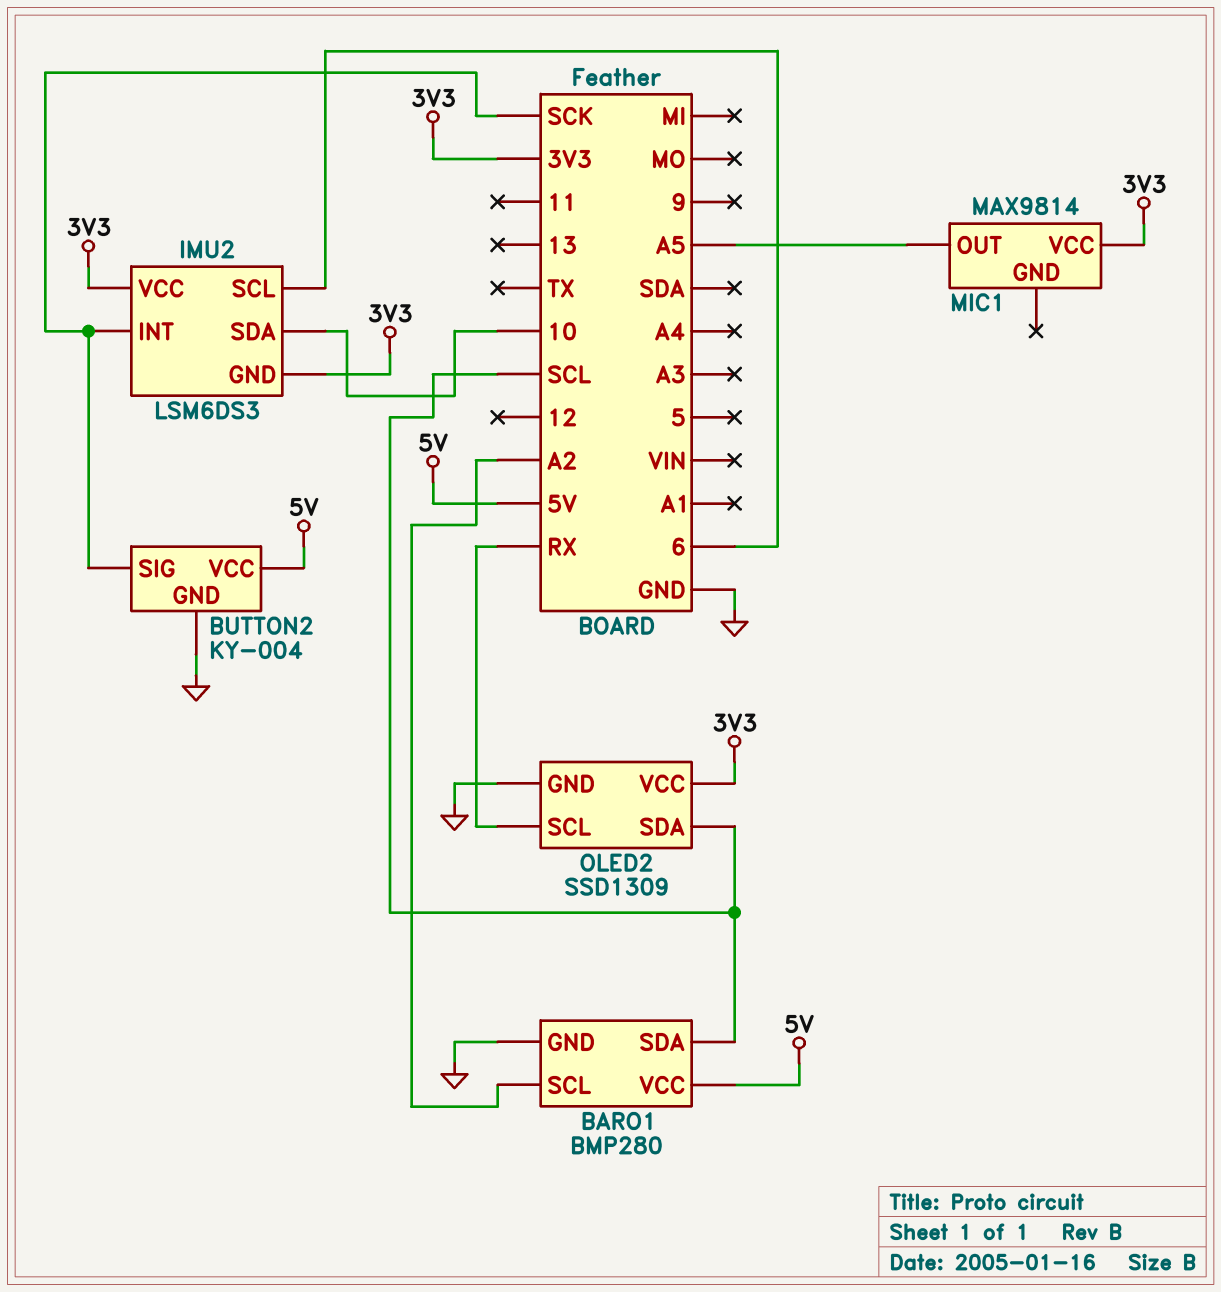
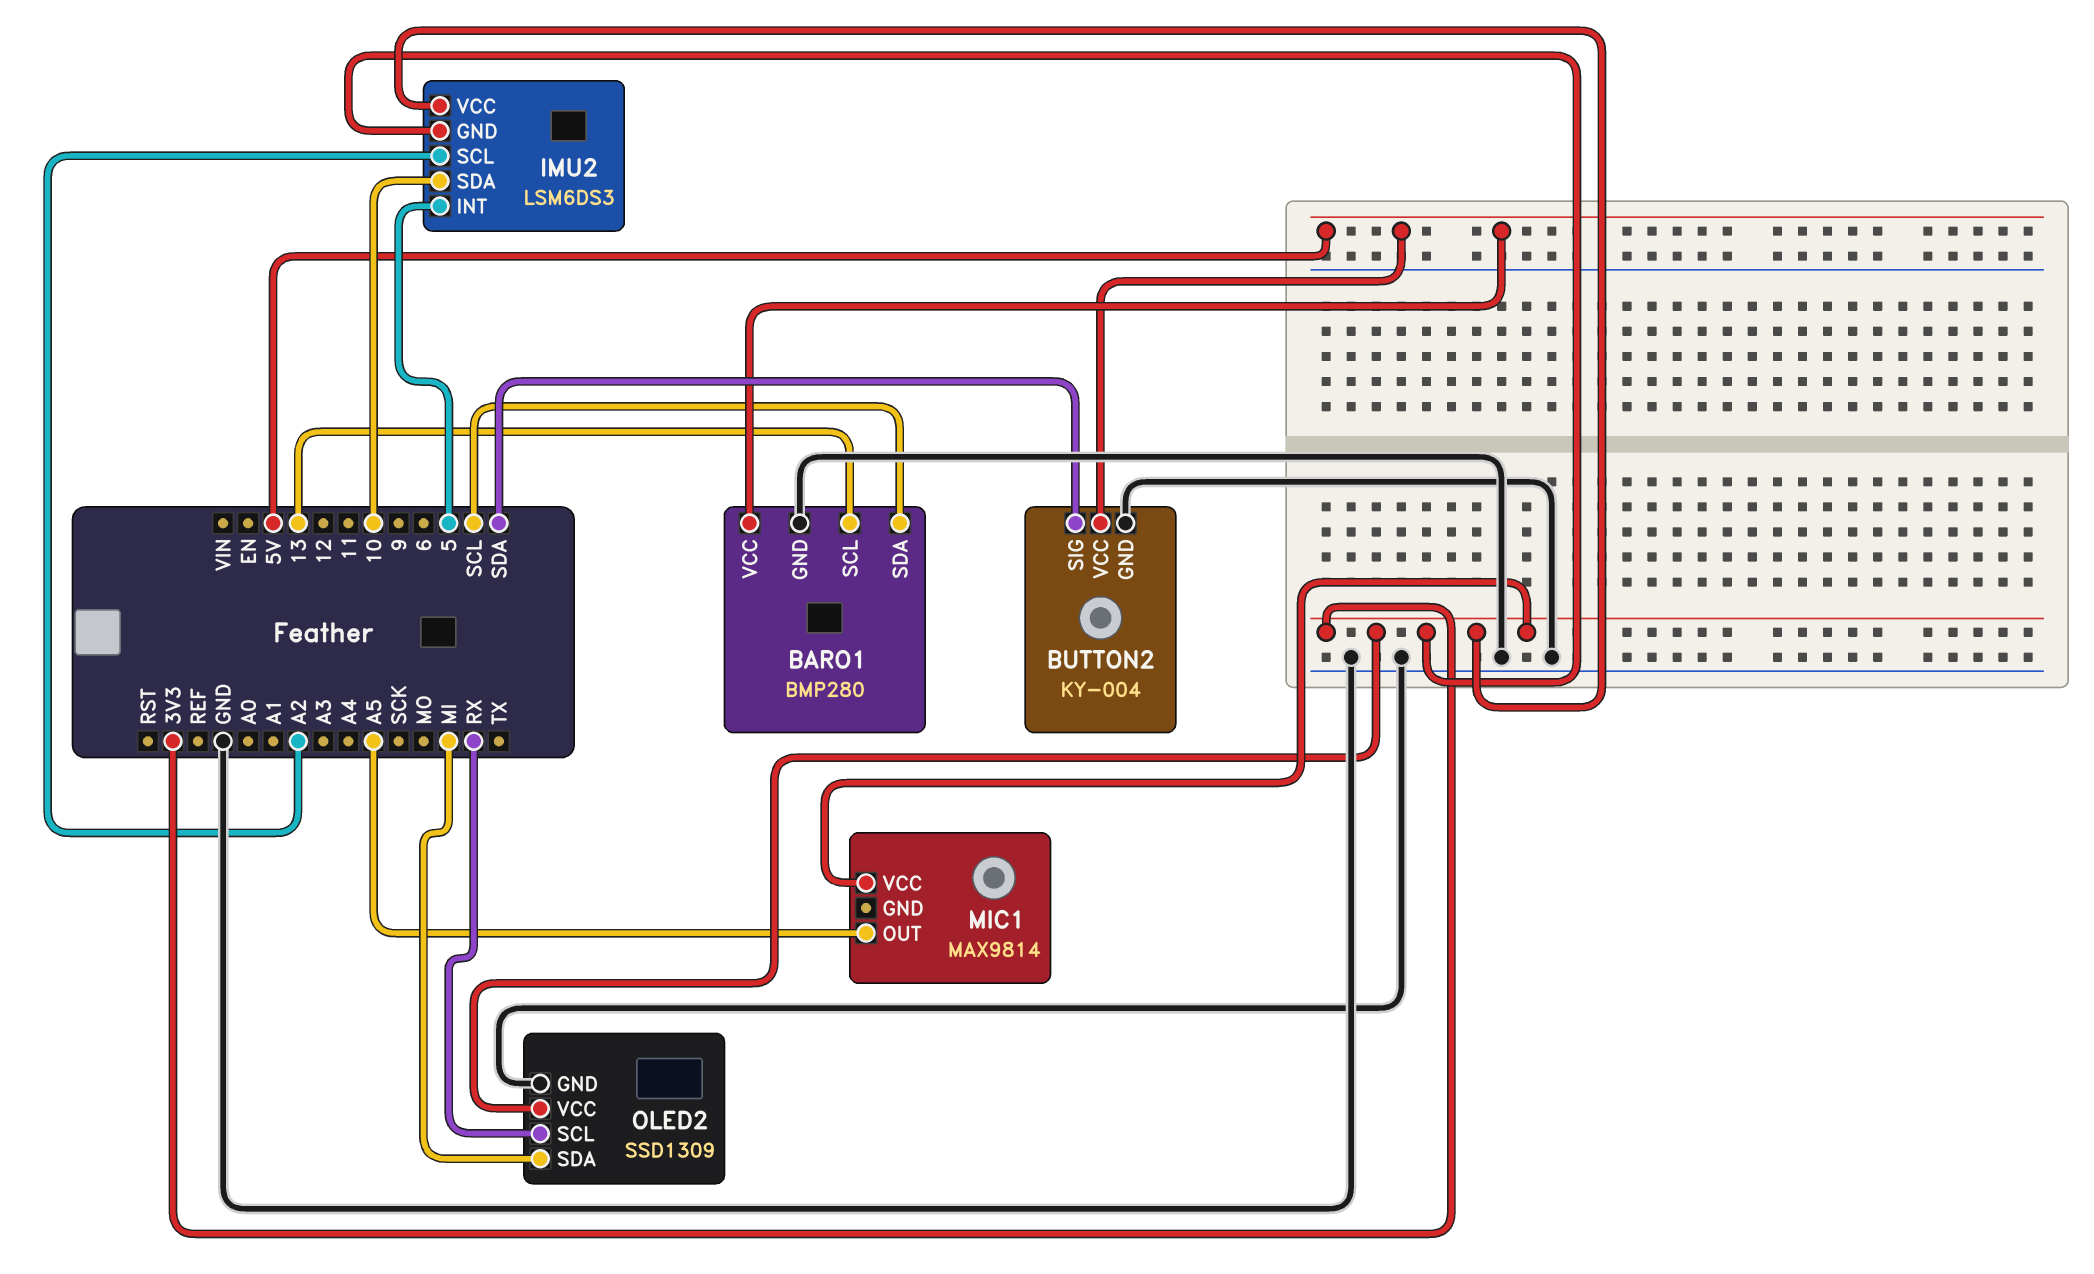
BARO1 pin SCL: A2 -> 13
BUTTON2 pin SIG: SCK -> SDA
IMU2 pin INT: SCK -> 5
IMU2 pin SCL: 6 -> A2
OLED2 pin SDA: SCL -> MI

